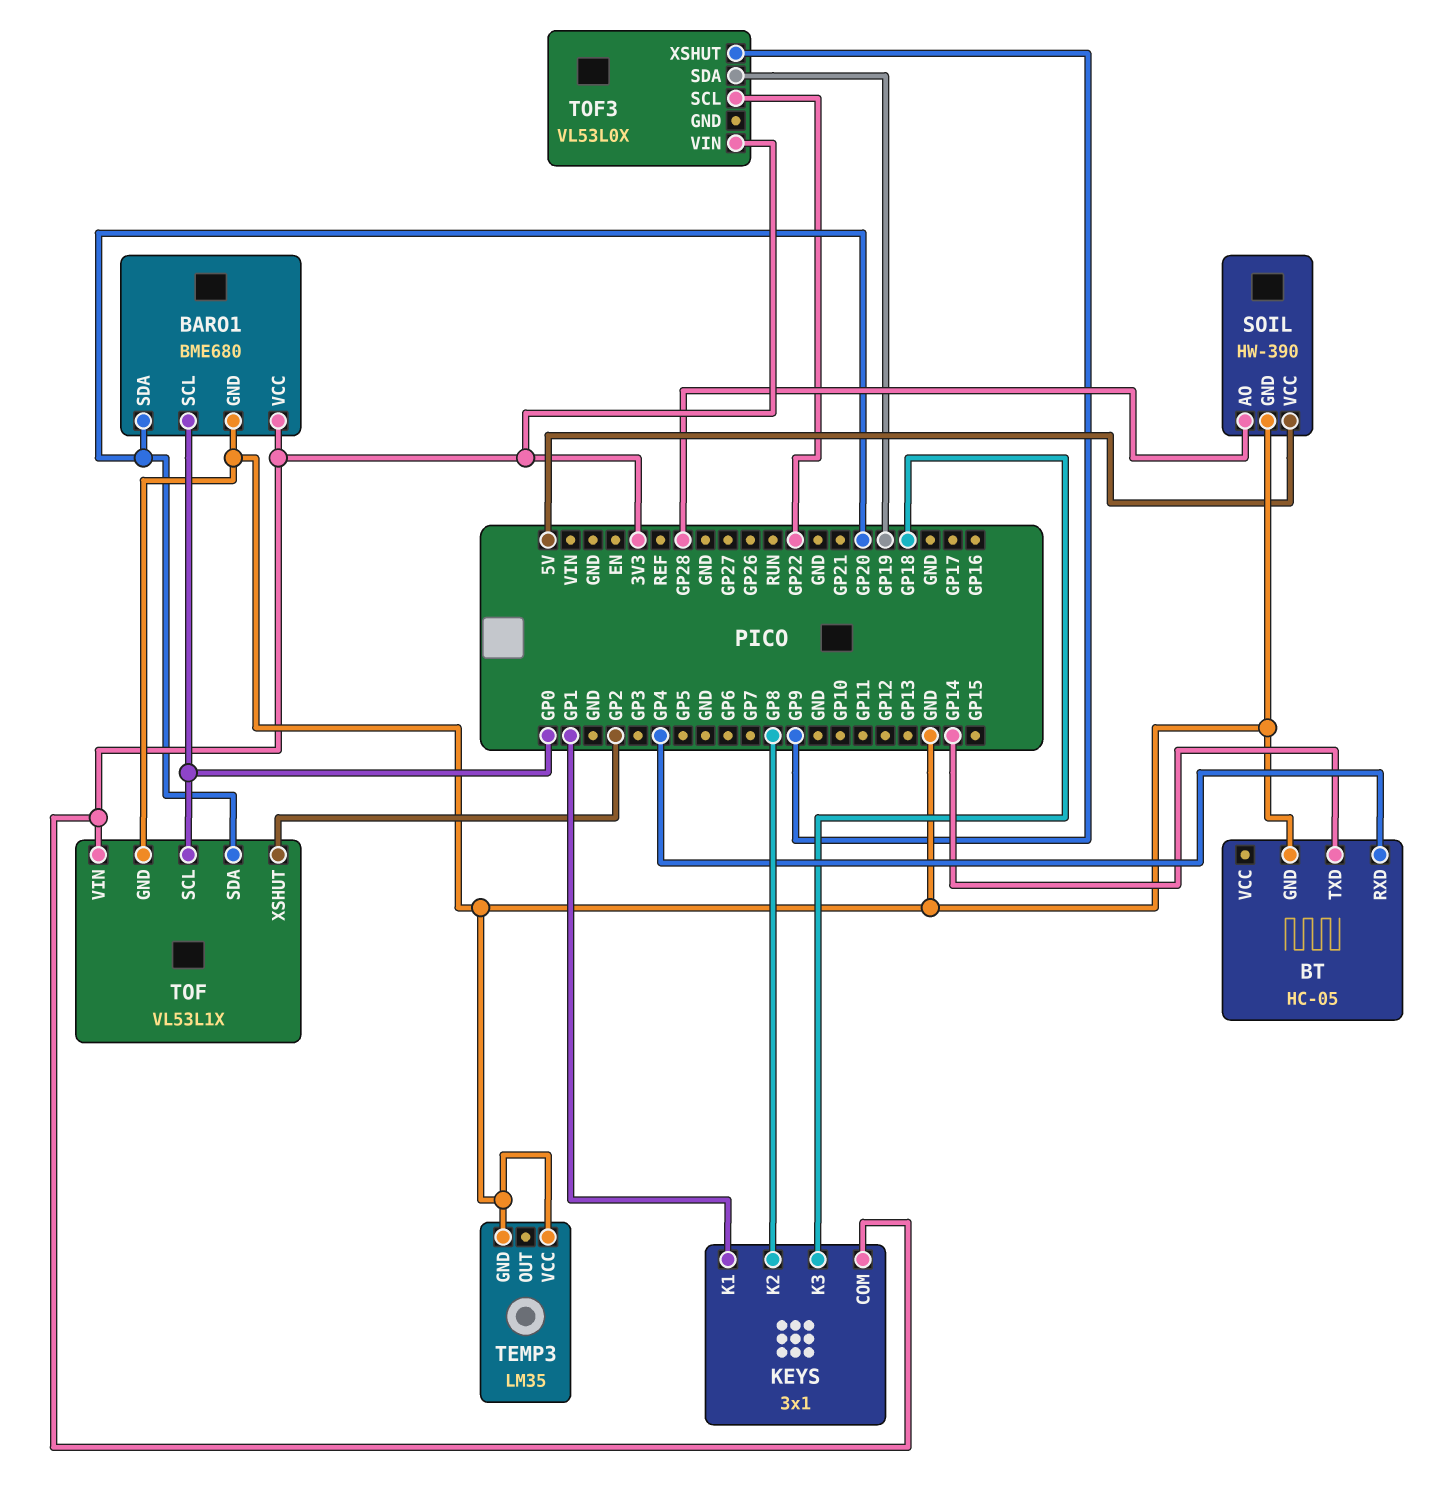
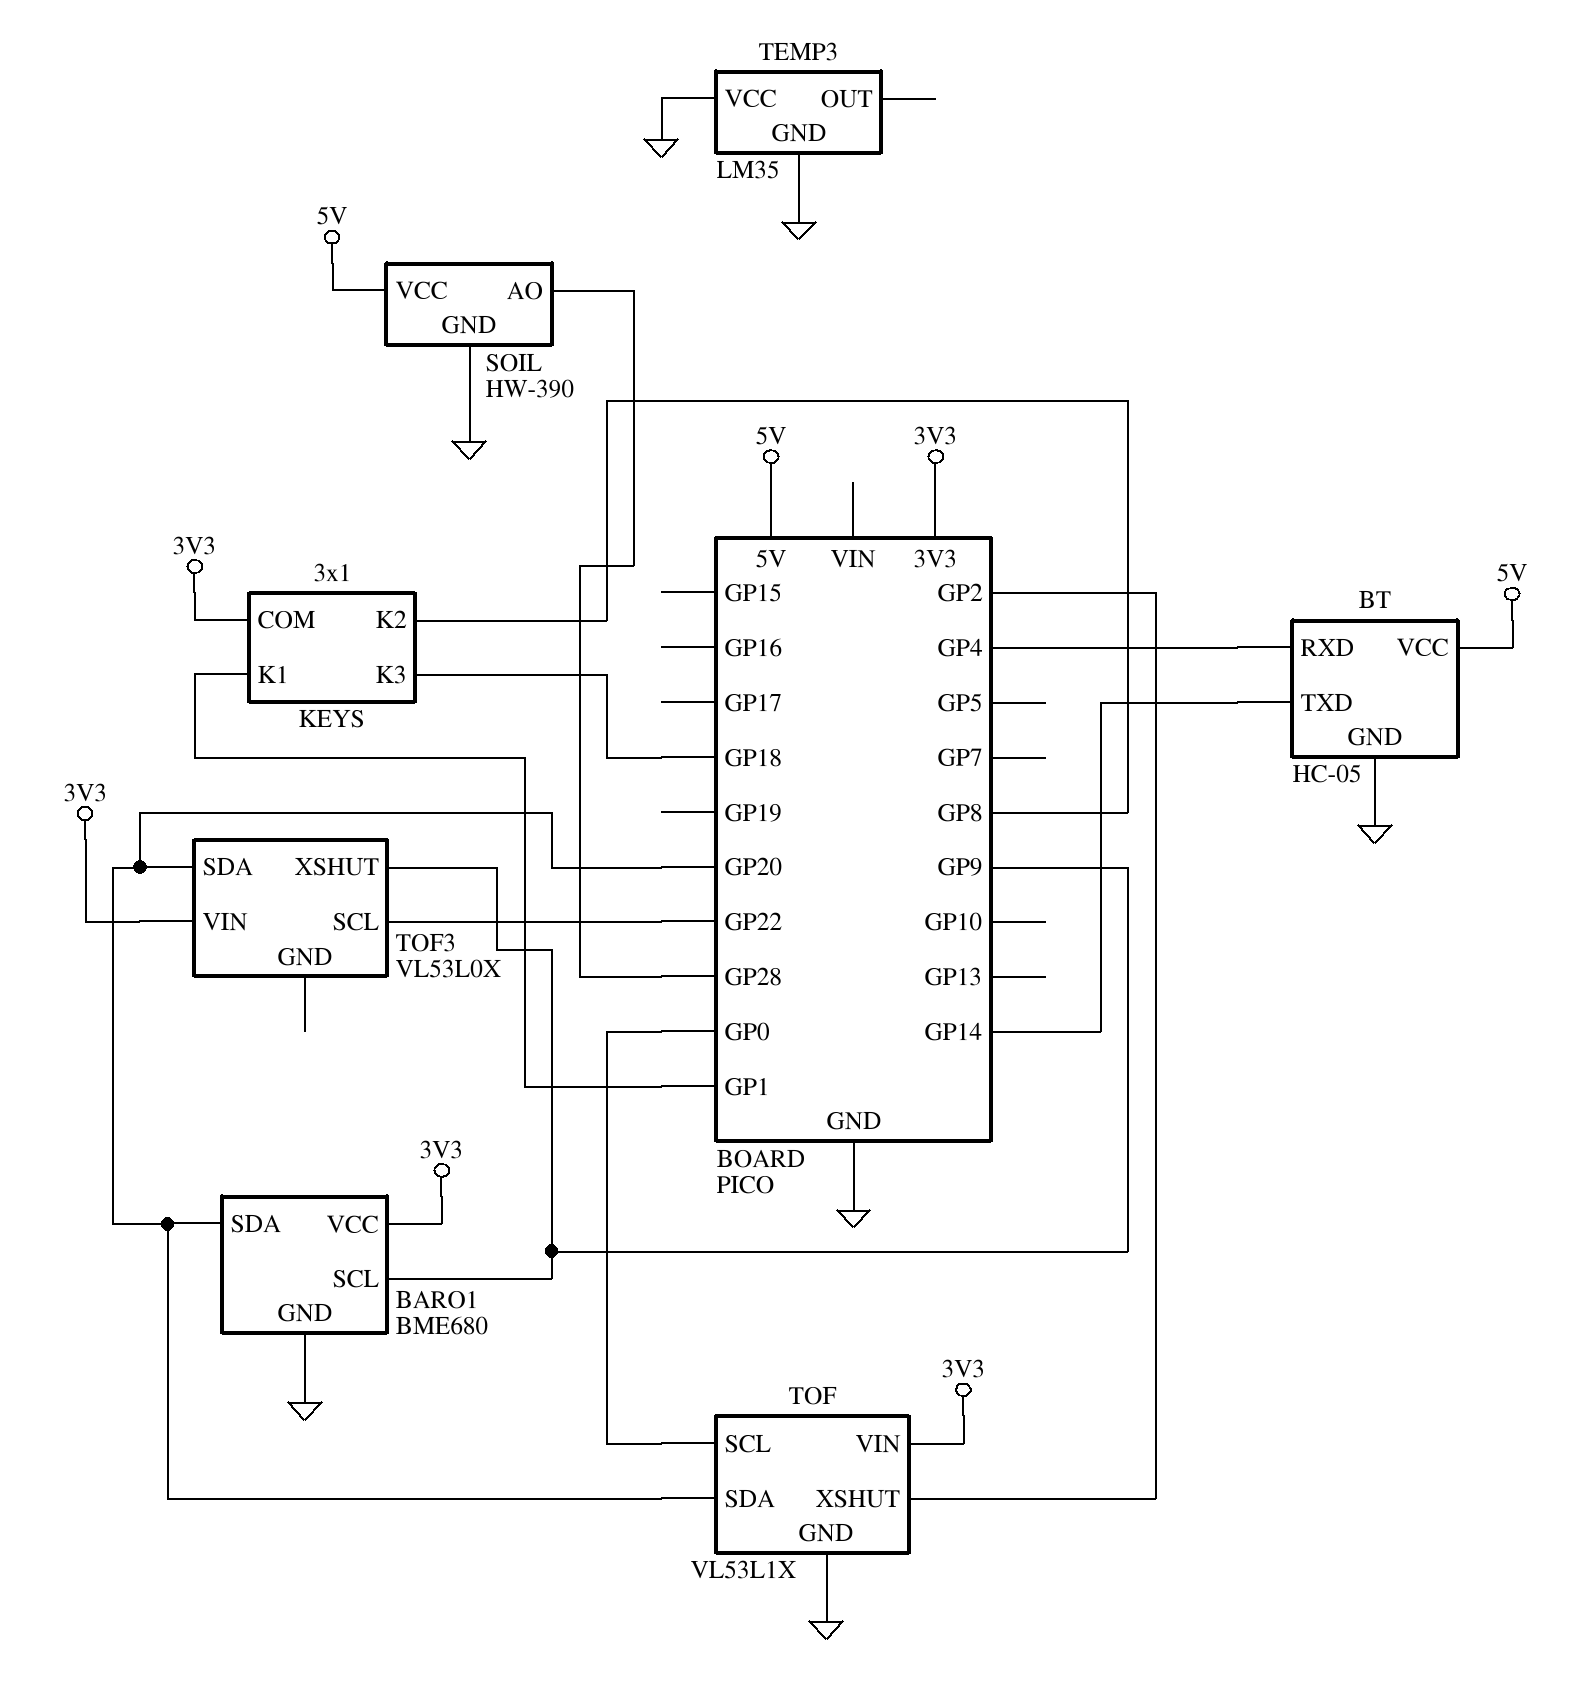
BARO1 pin SCL: GP0 -> GP9
BT pin VCC: none -> 5V
TOF3 pin SDA: GP19 -> GP20

